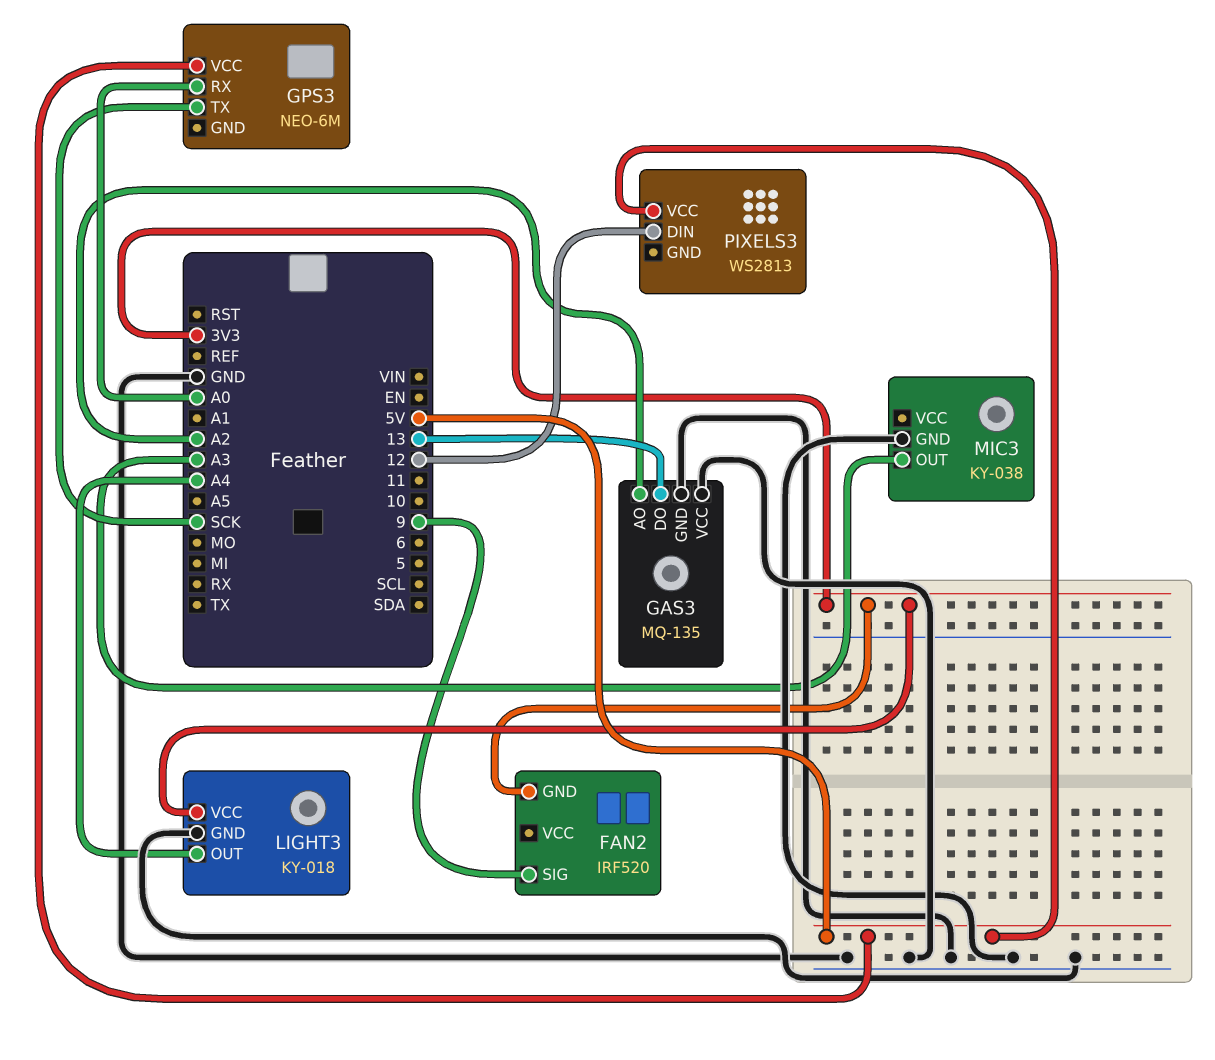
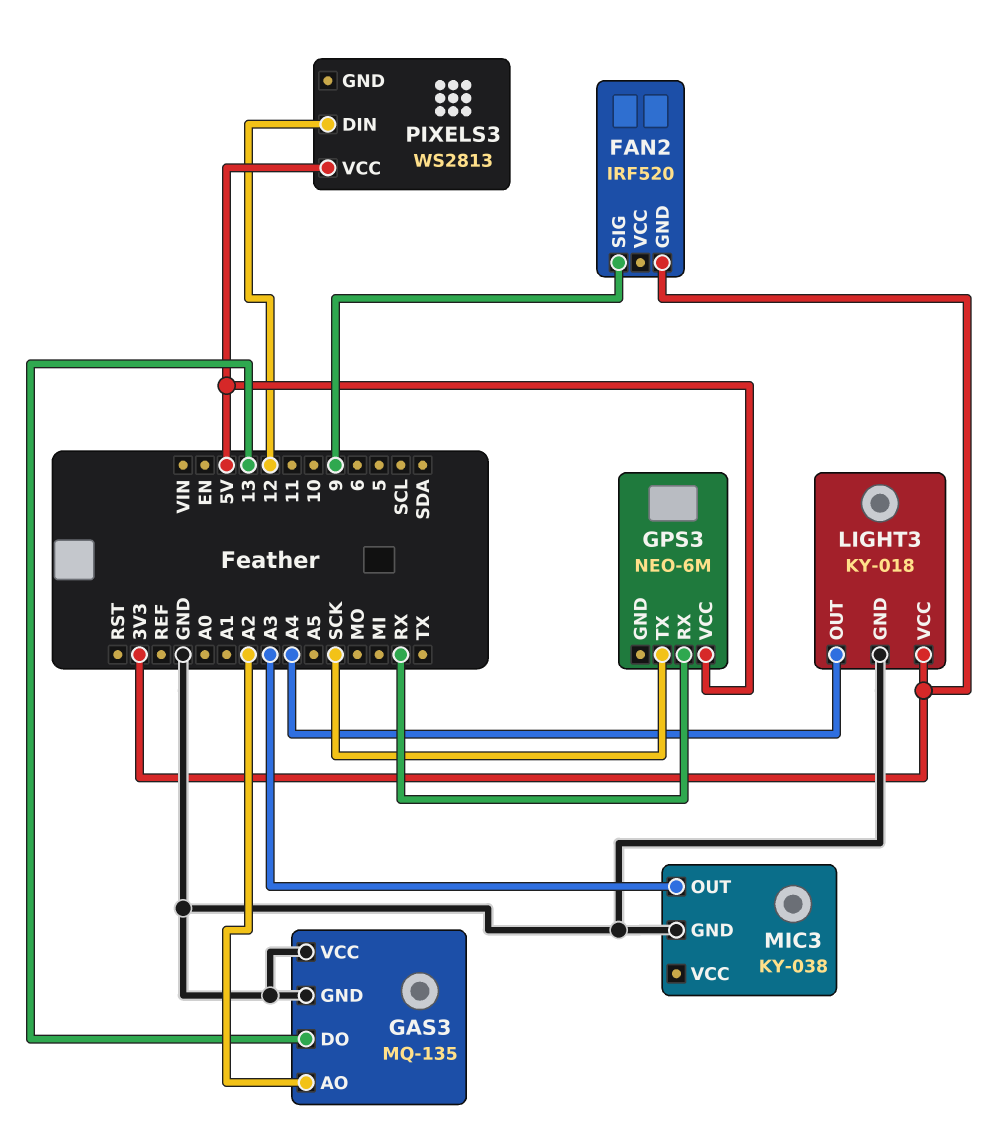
GPS3 pin RX: A0 -> RX

